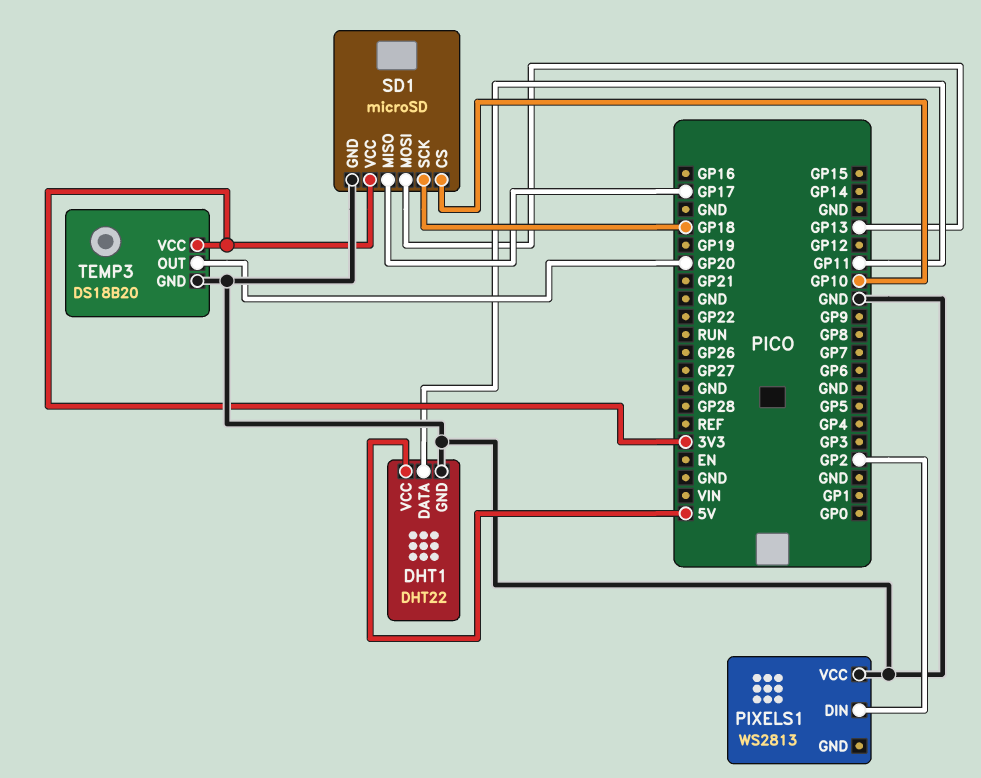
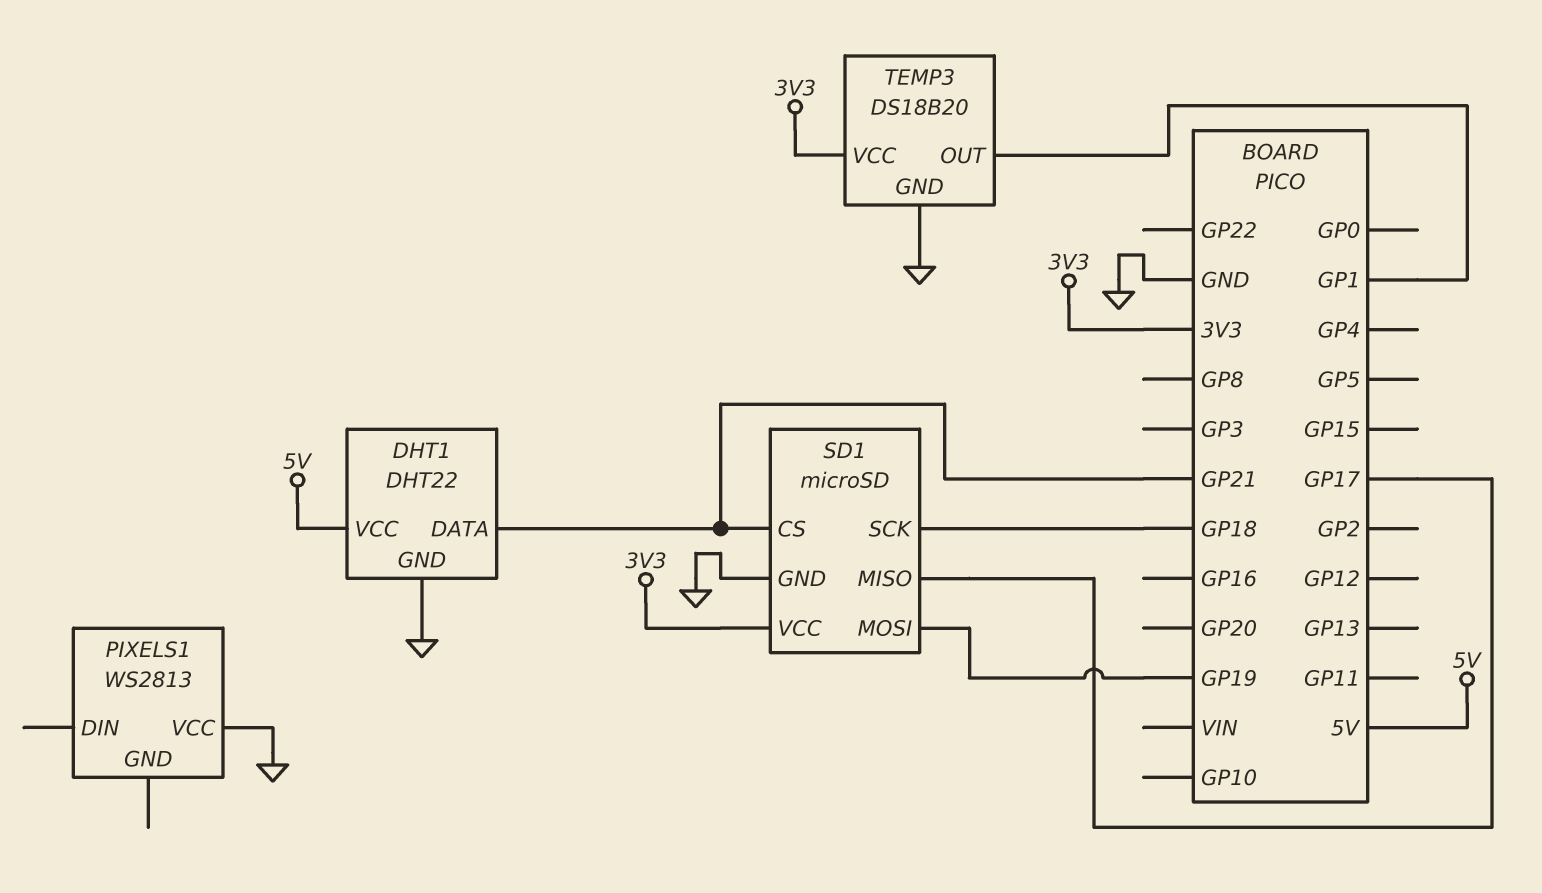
DHT1 pin DATA: GP11 -> GP21
PIXELS1 pin DIN: GP2 -> none
SD1 pin CS: GP10 -> GP21
SD1 pin MOSI: GP13 -> GP19
TEMP3 pin OUT: GP20 -> GP1

